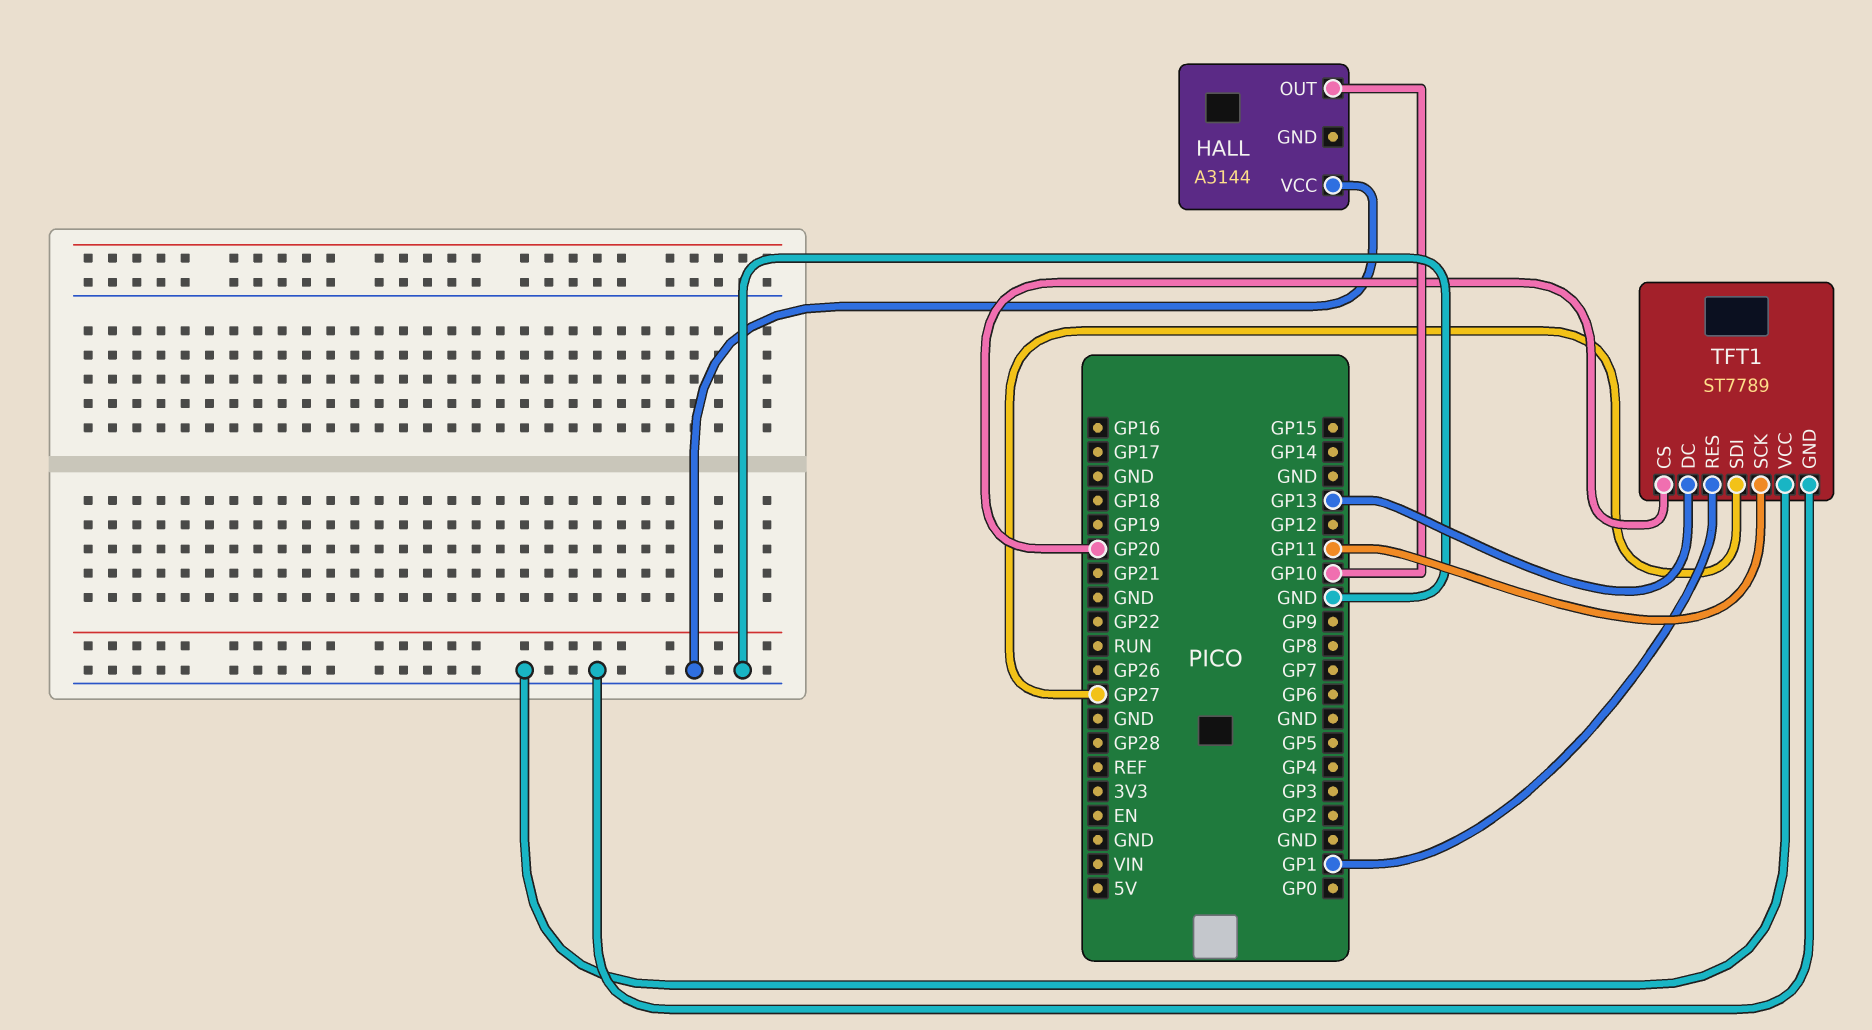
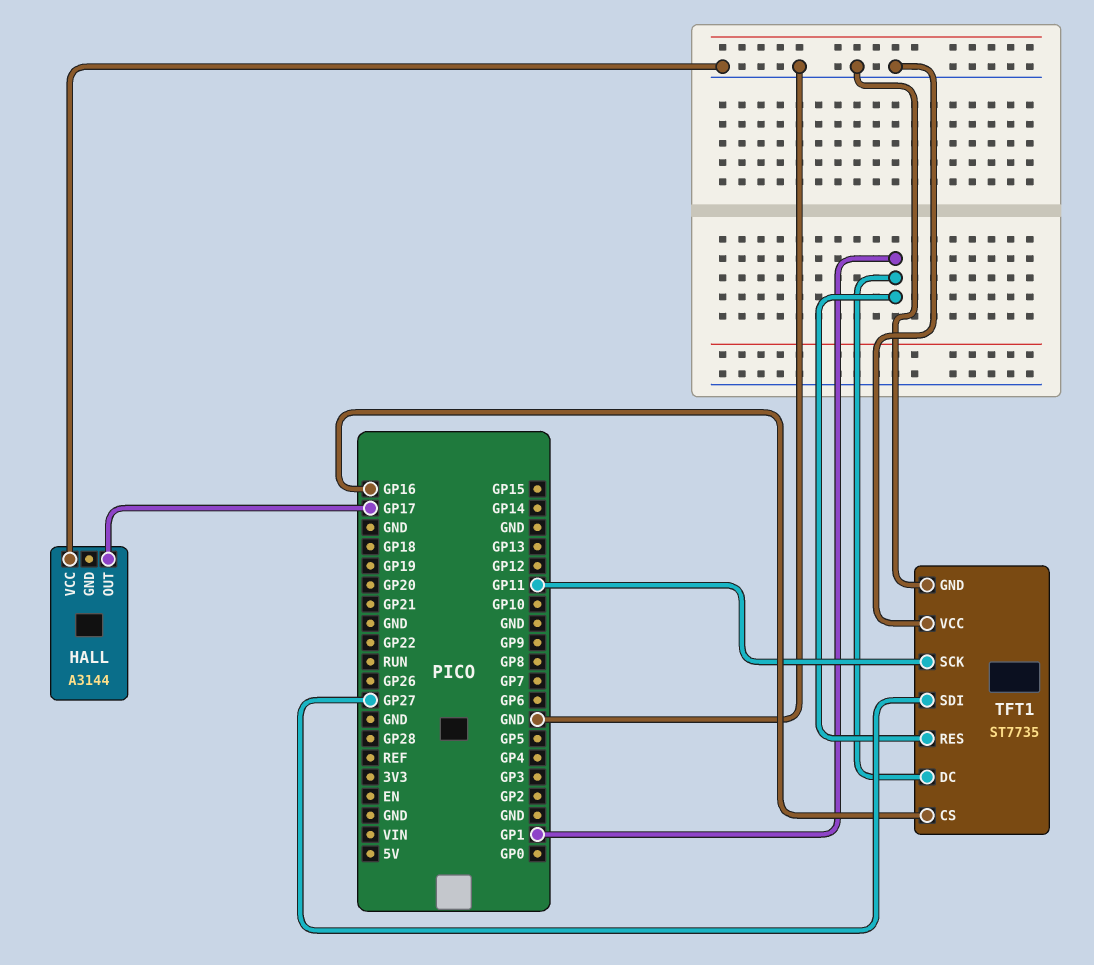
HALL pin OUT: GP10 -> GP17
TFT1: ST7789 -> ST7735
TFT1 pin CS: GP20 -> GP16
TFT1 pin DC: GP13 -> GP1

